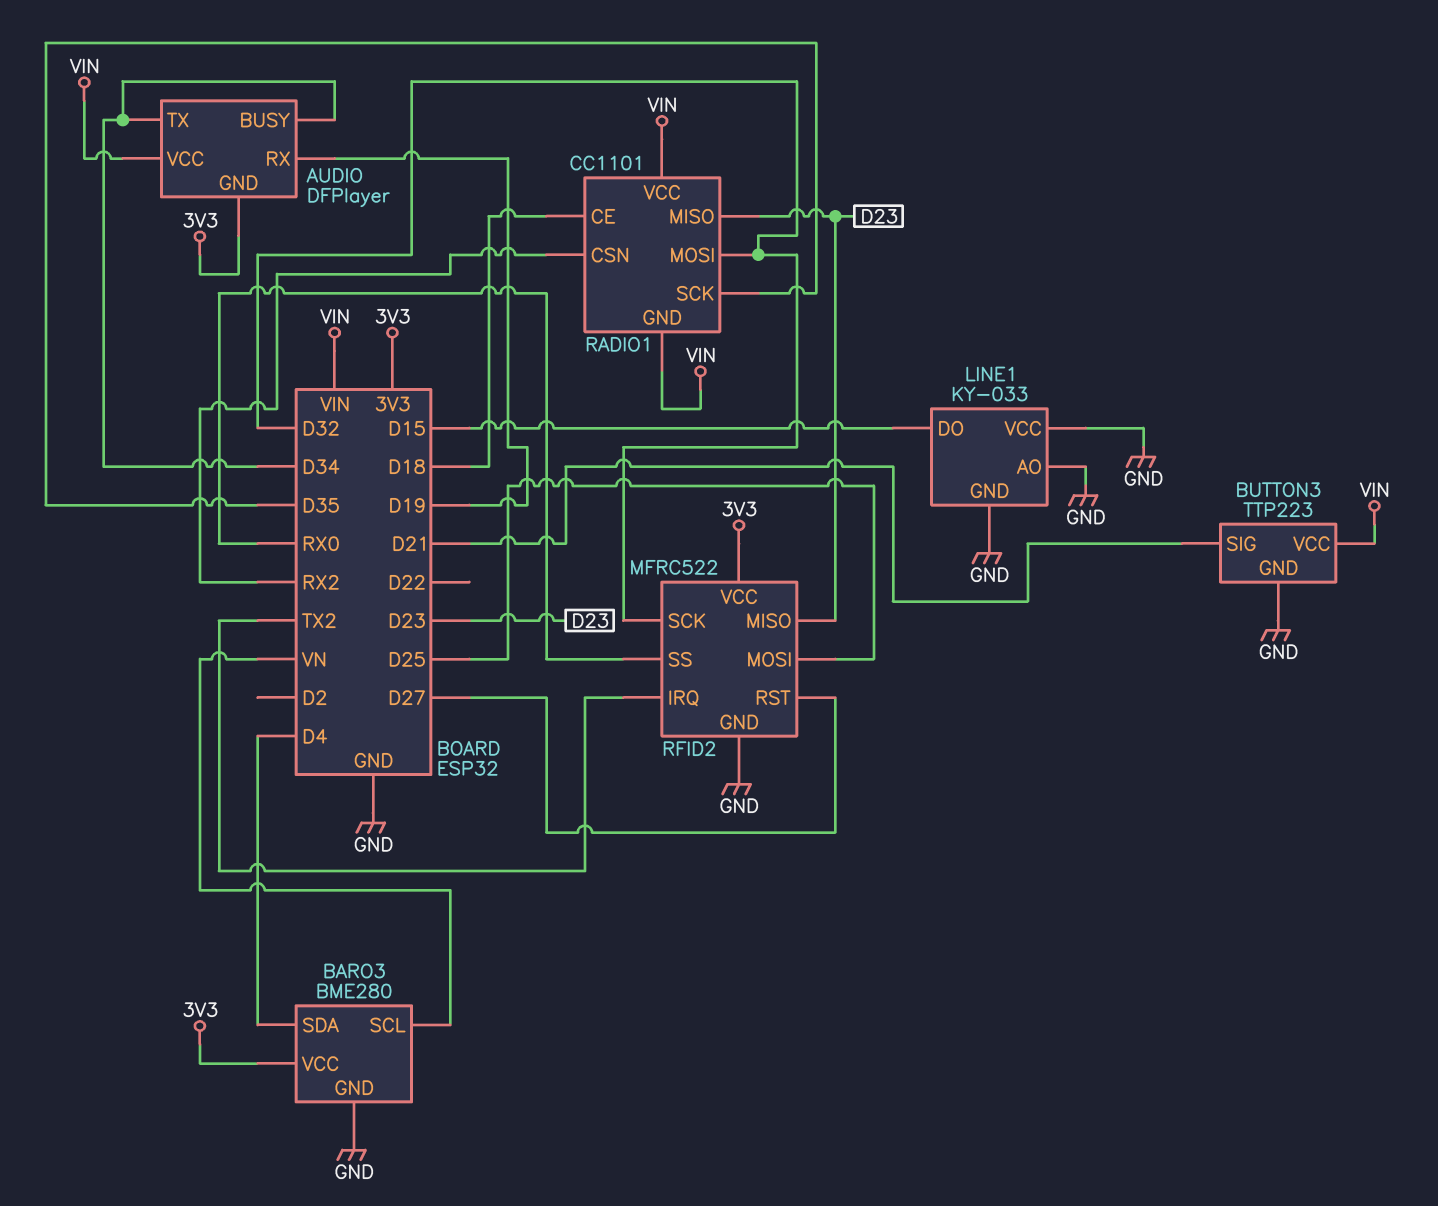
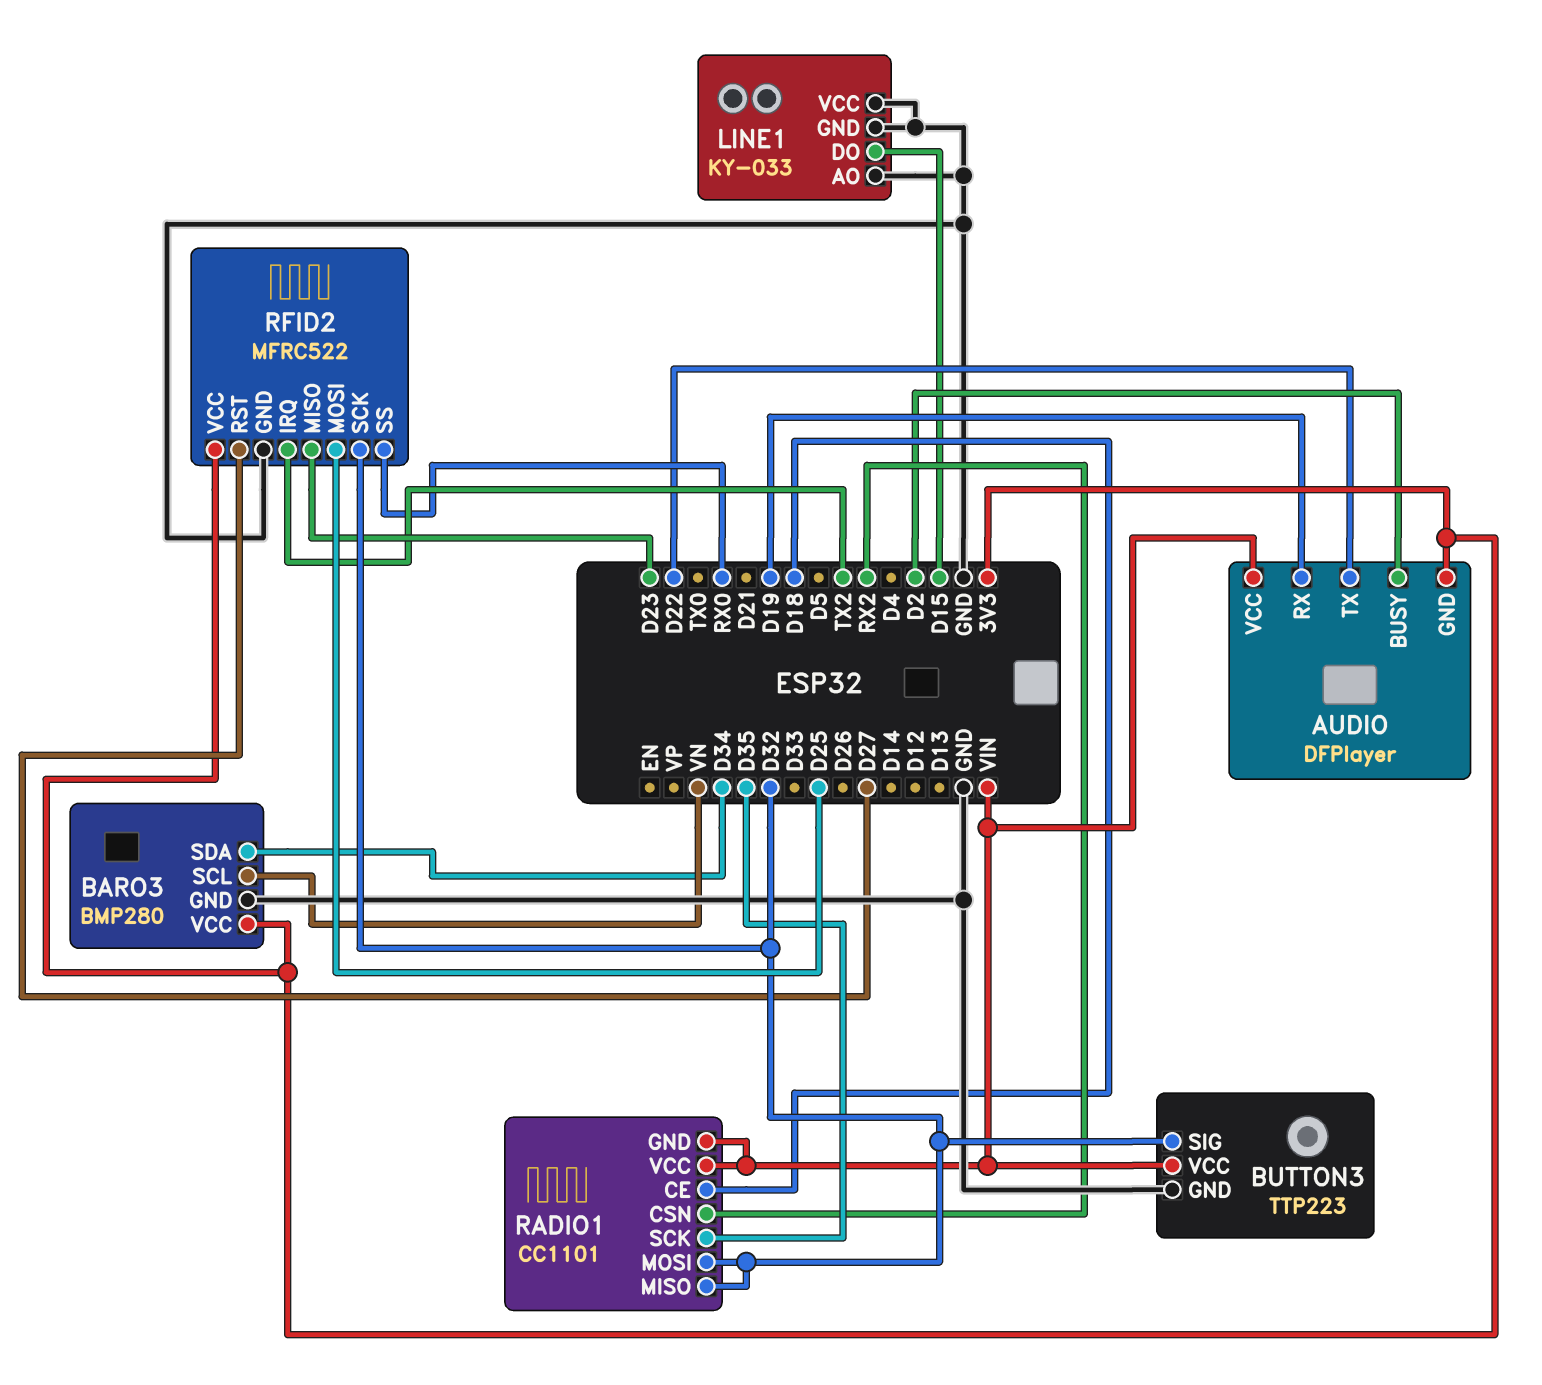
AUDIO pin BUSY: D34 -> D2
AUDIO pin TX: D34 -> D22
BARO3: BME280 -> BMP280
BARO3 pin SDA: D4 -> D34
BUTTON3 pin SIG: D21 -> D32
RADIO1 pin MISO: D23 -> D32

